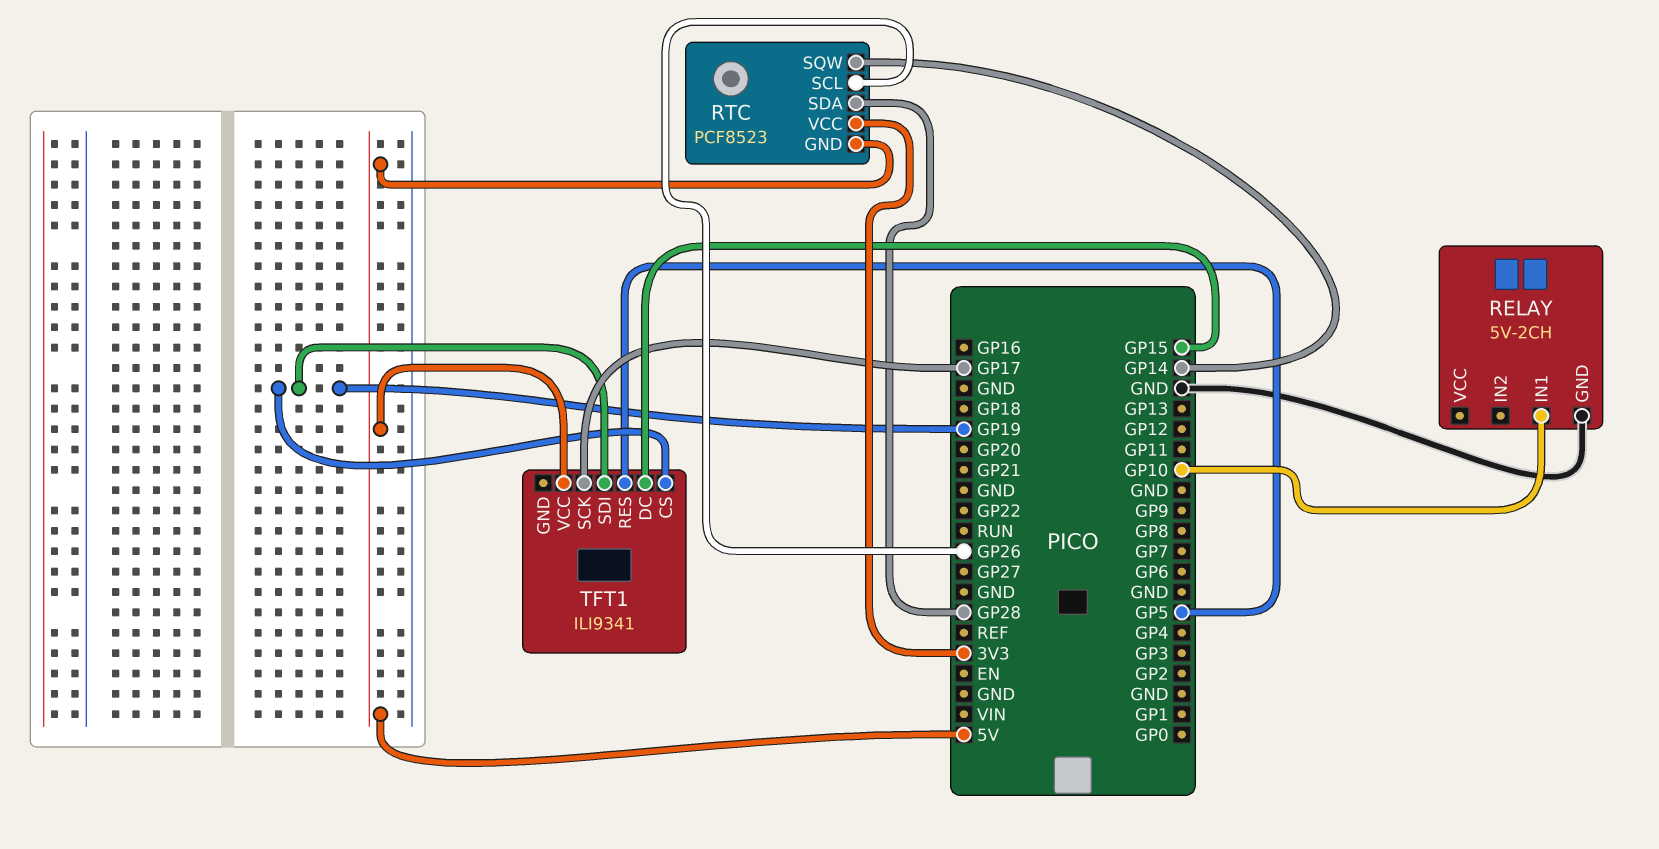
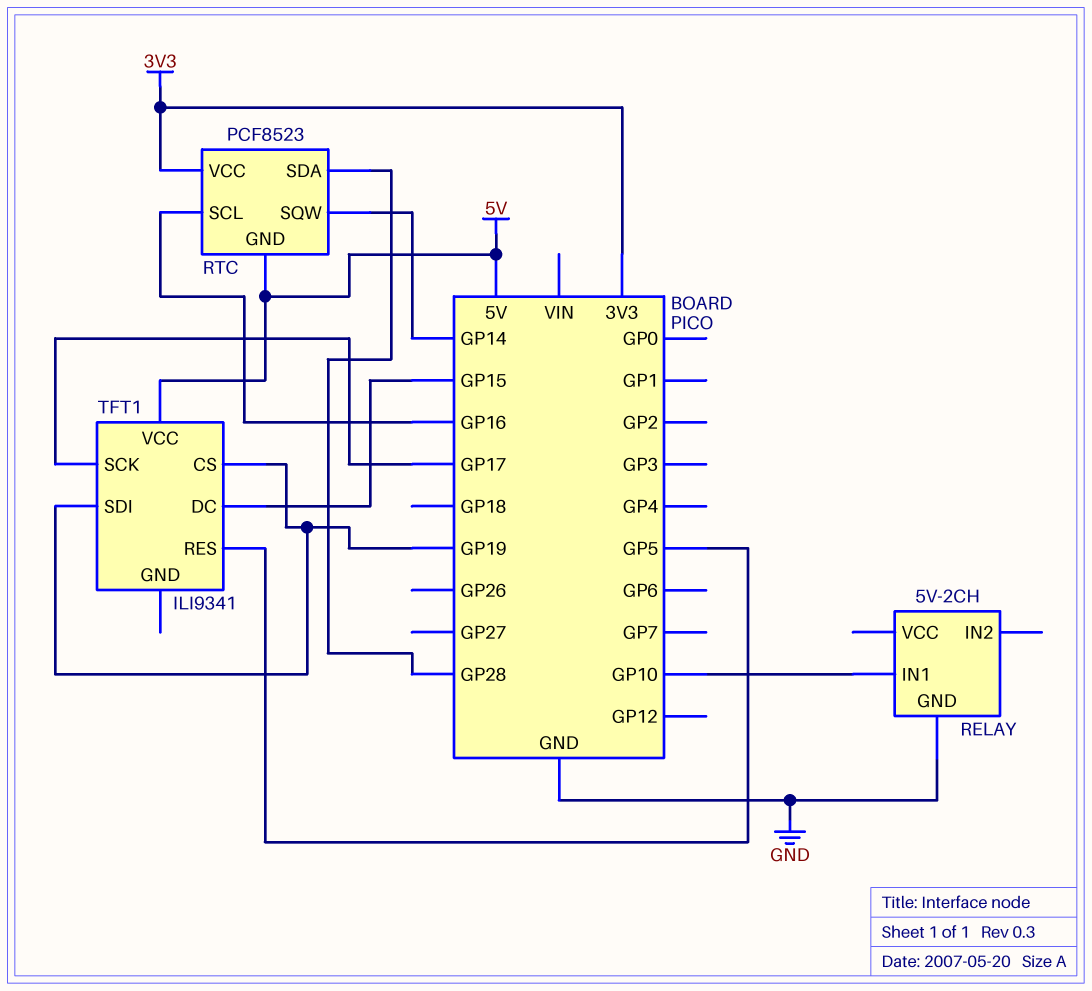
RTC pin SCL: GP26 -> GP16

